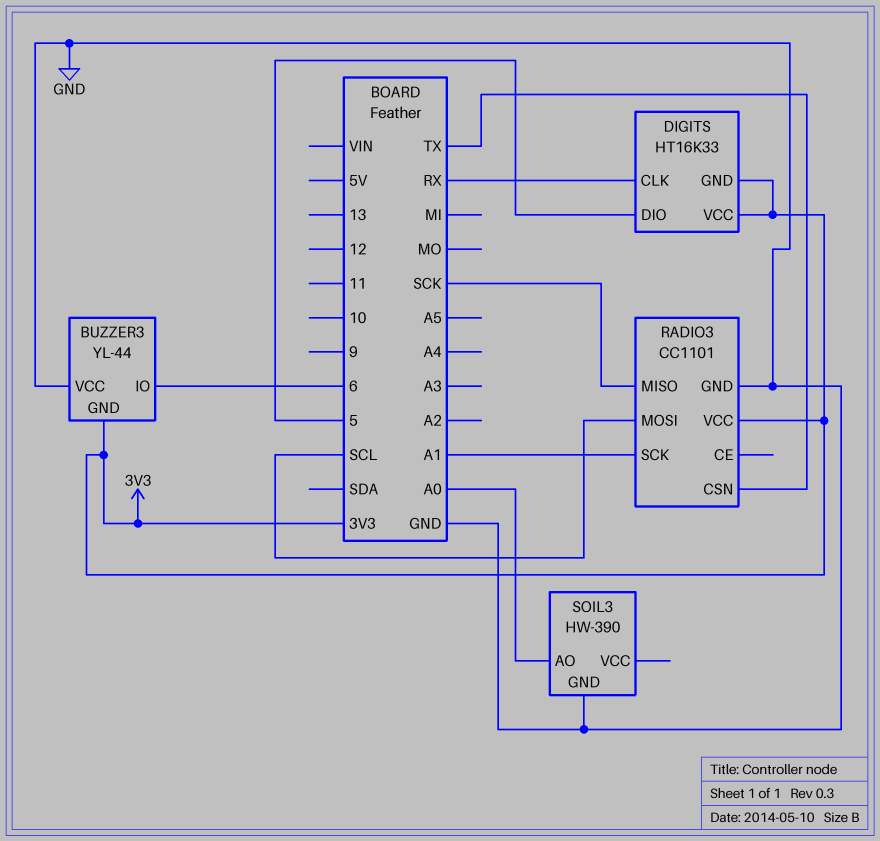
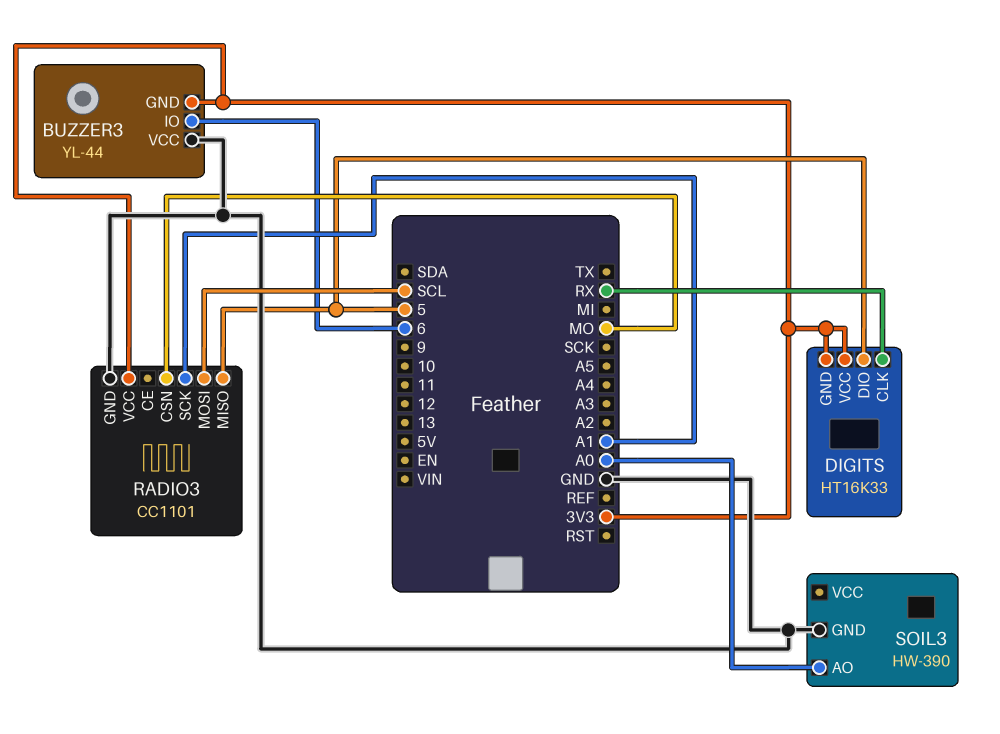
RADIO3 pin CSN: TX -> MO
RADIO3 pin MISO: SCK -> 5

